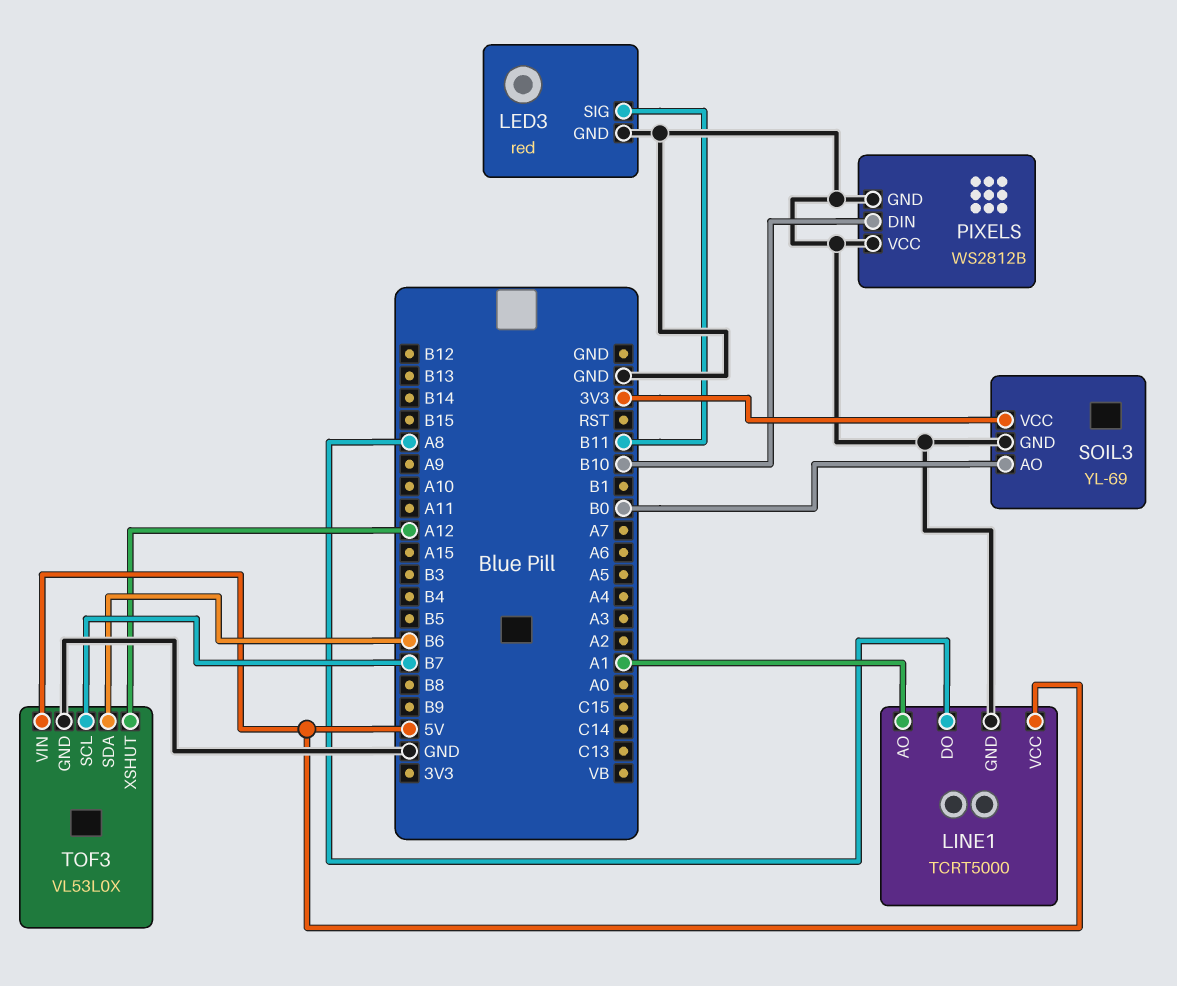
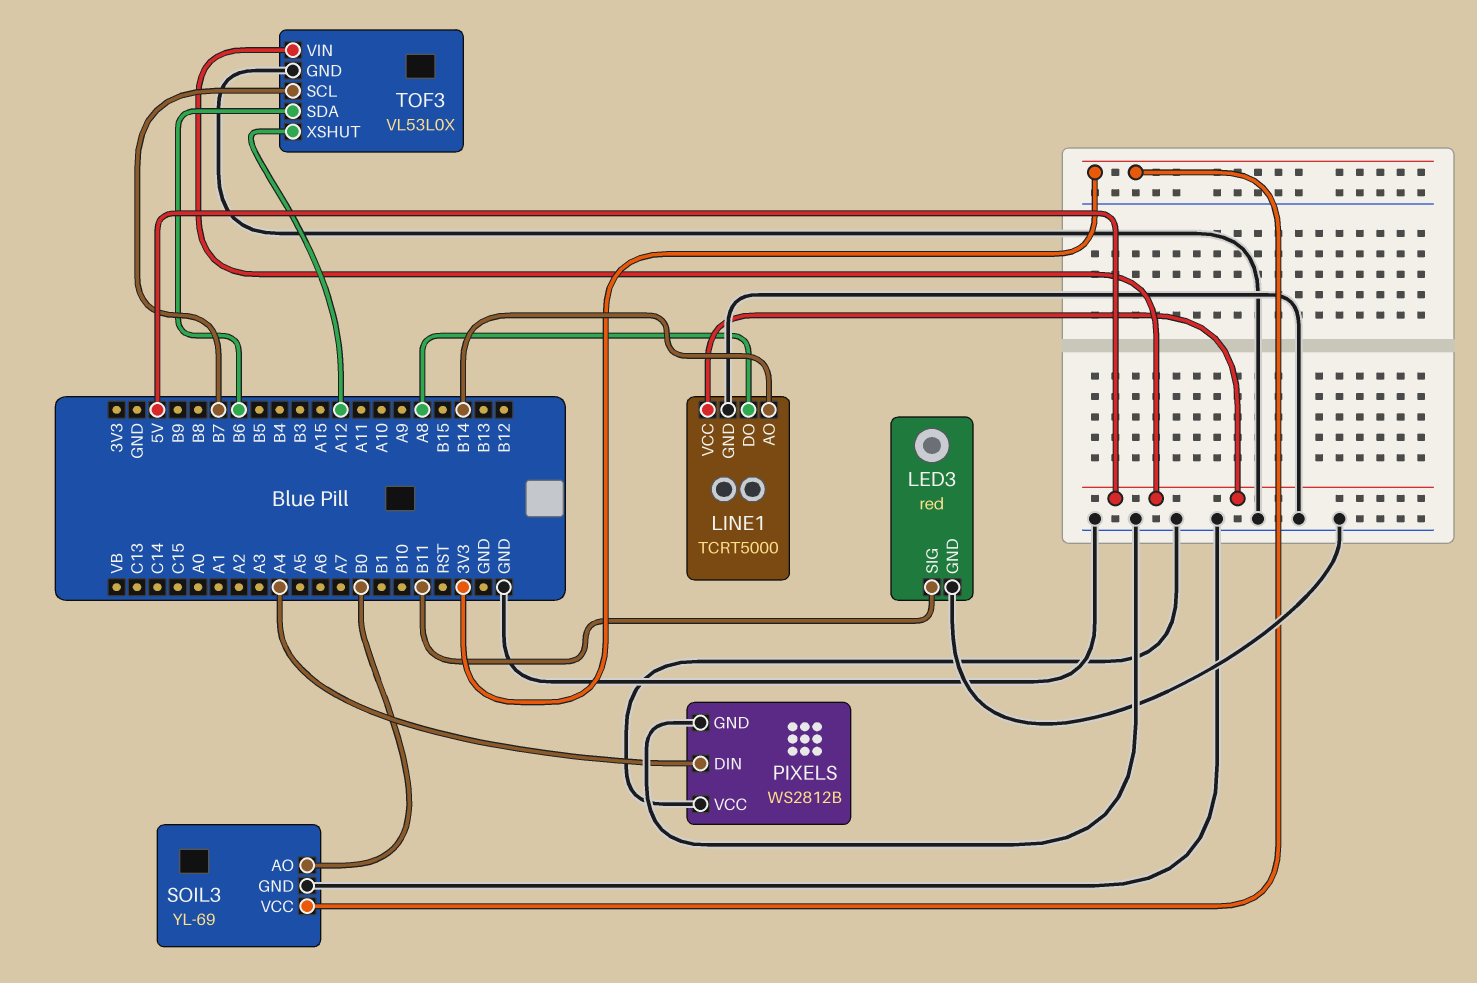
LINE1 pin AO: A1 -> B14
PIXELS pin DIN: B10 -> A4

